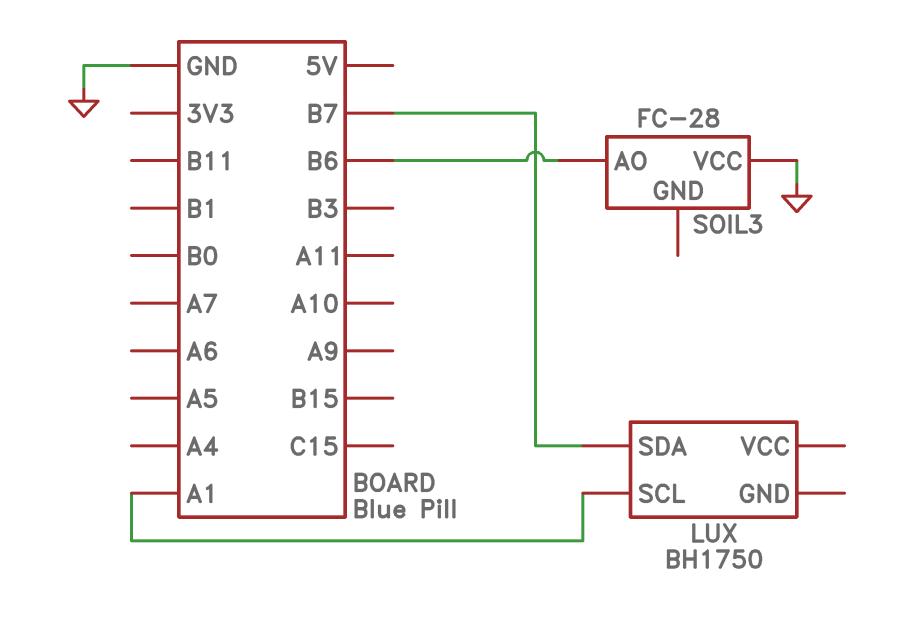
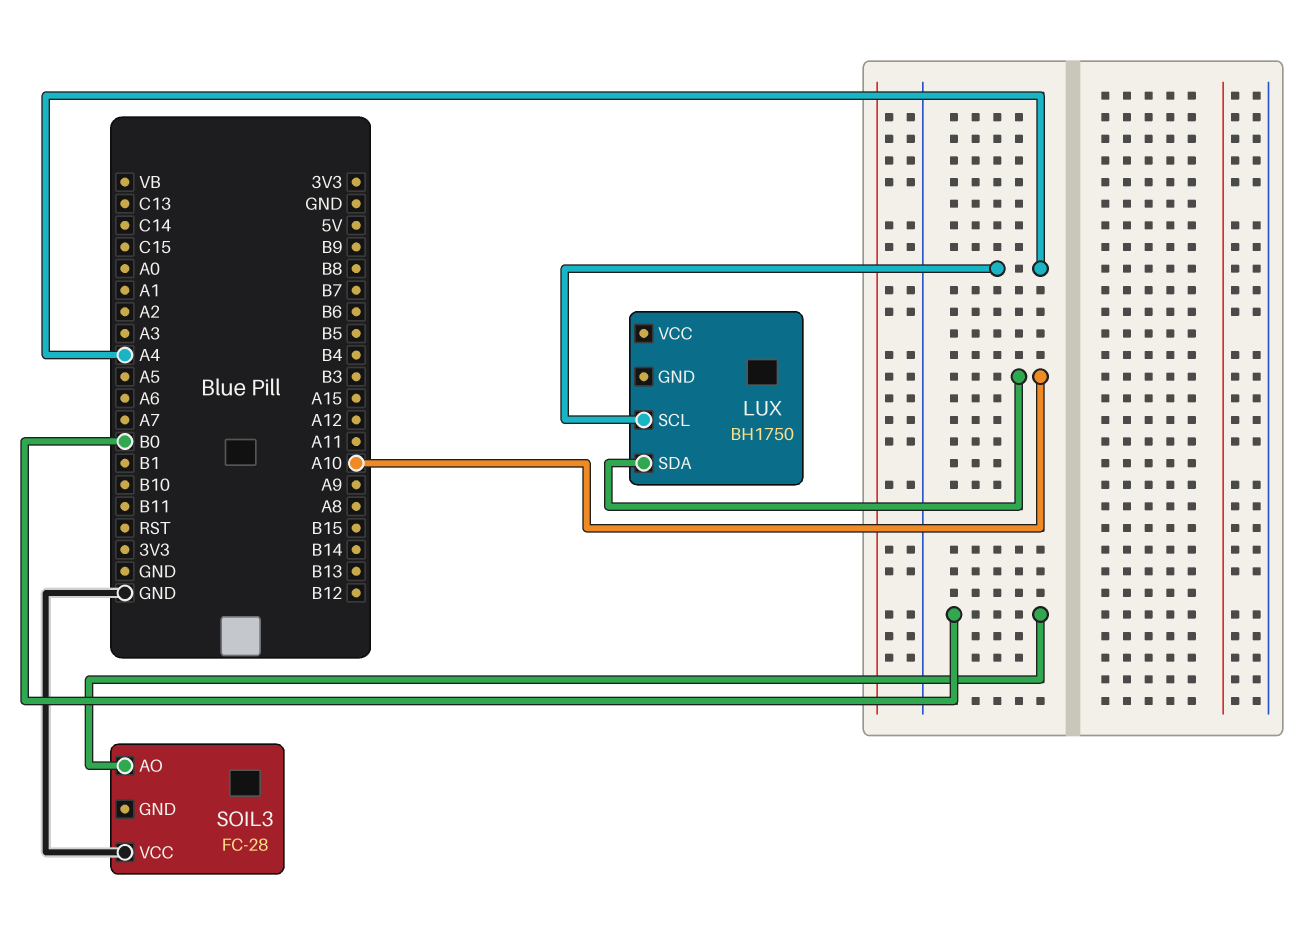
LUX pin SCL: A1 -> A4
LUX pin SDA: B7 -> A10
SOIL3 pin AO: B6 -> B0

